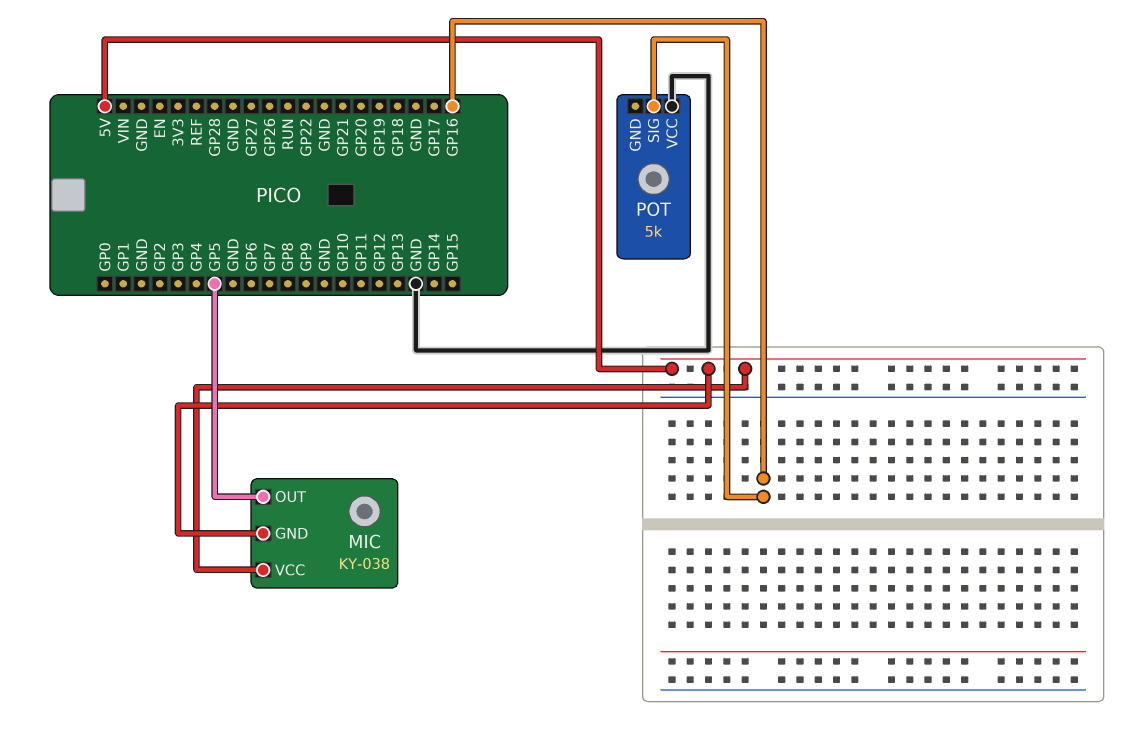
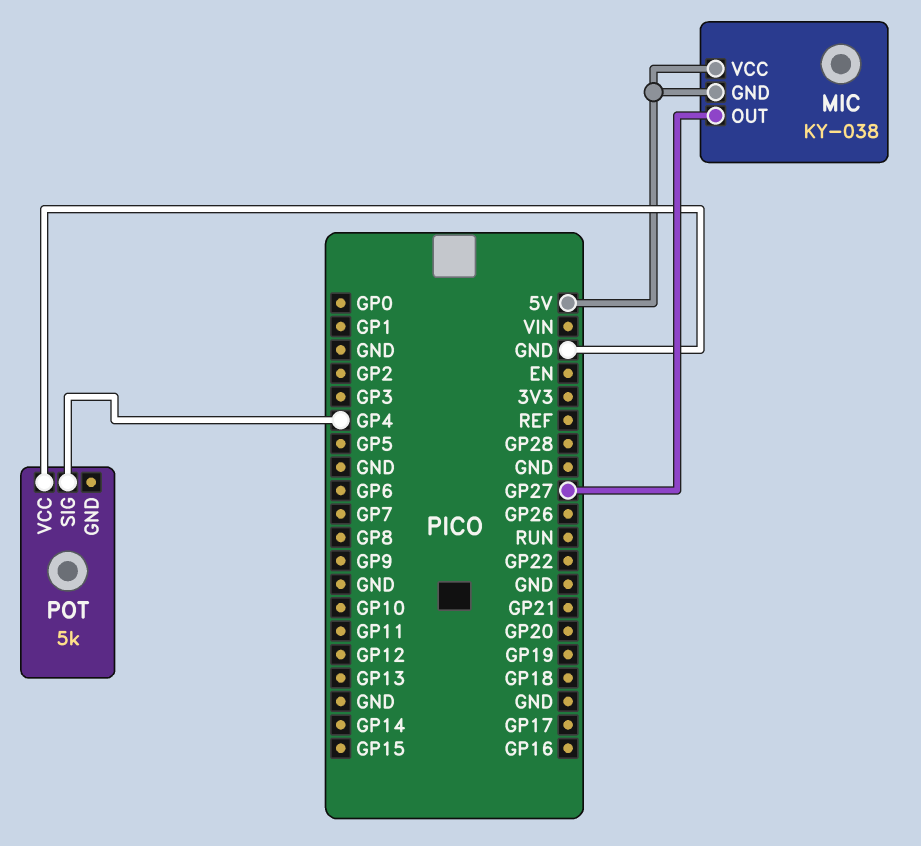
MIC pin OUT: GP5 -> GP27
POT pin SIG: GP16 -> GP4

